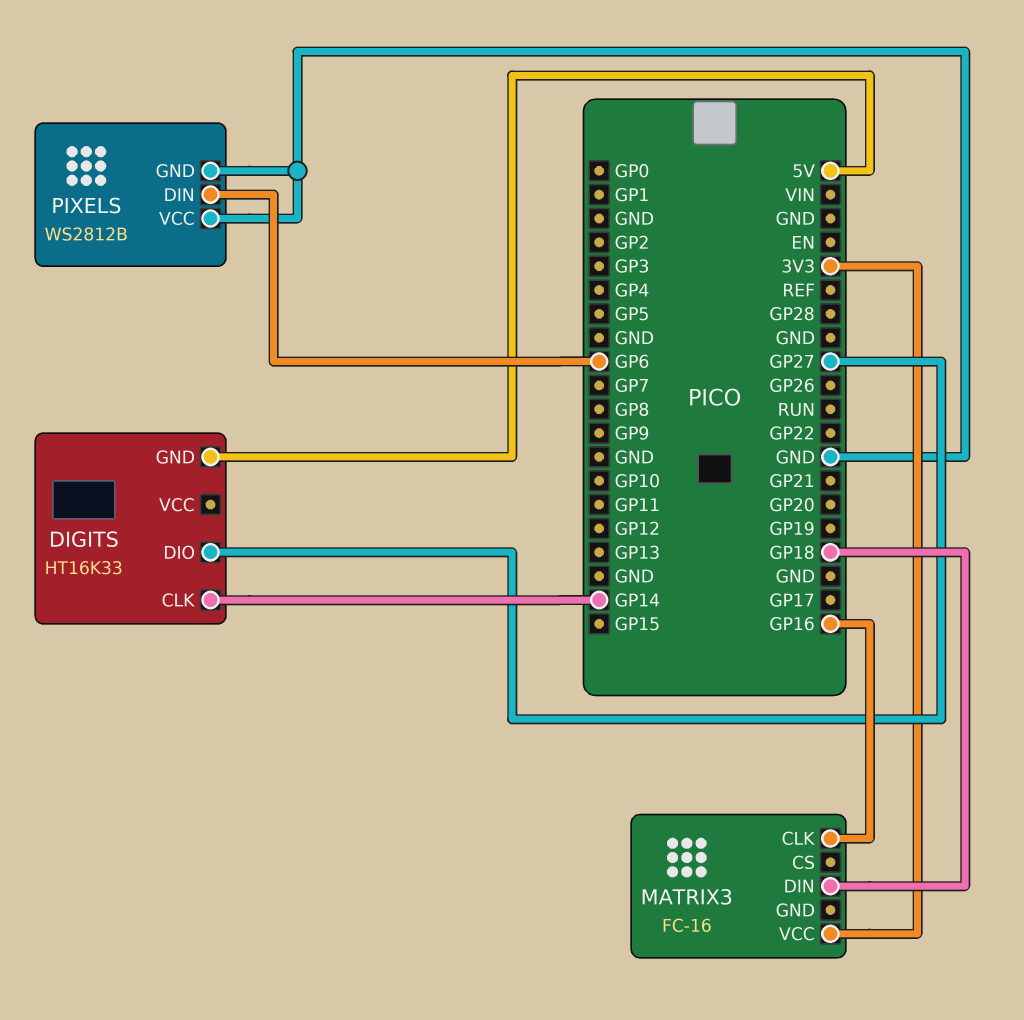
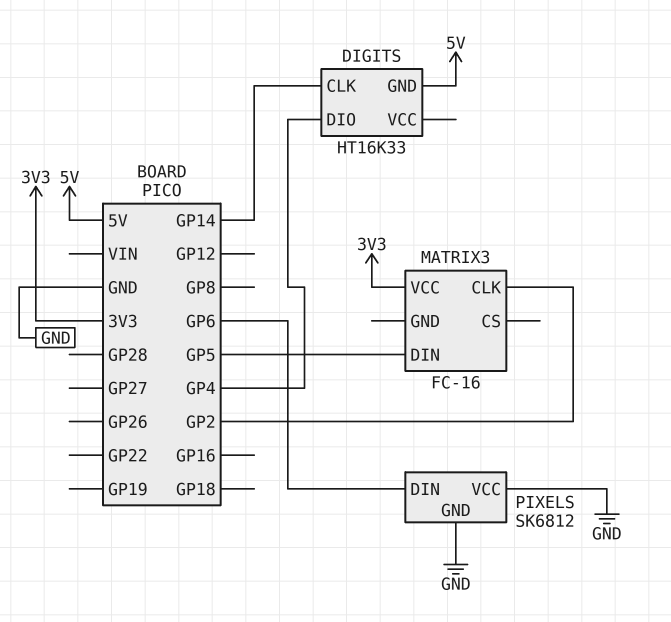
DIGITS pin DIO: GP27 -> GP4
MATRIX3 pin CLK: GP16 -> GP2
MATRIX3 pin DIN: GP18 -> GP5
PIXELS: WS2812B -> SK6812

